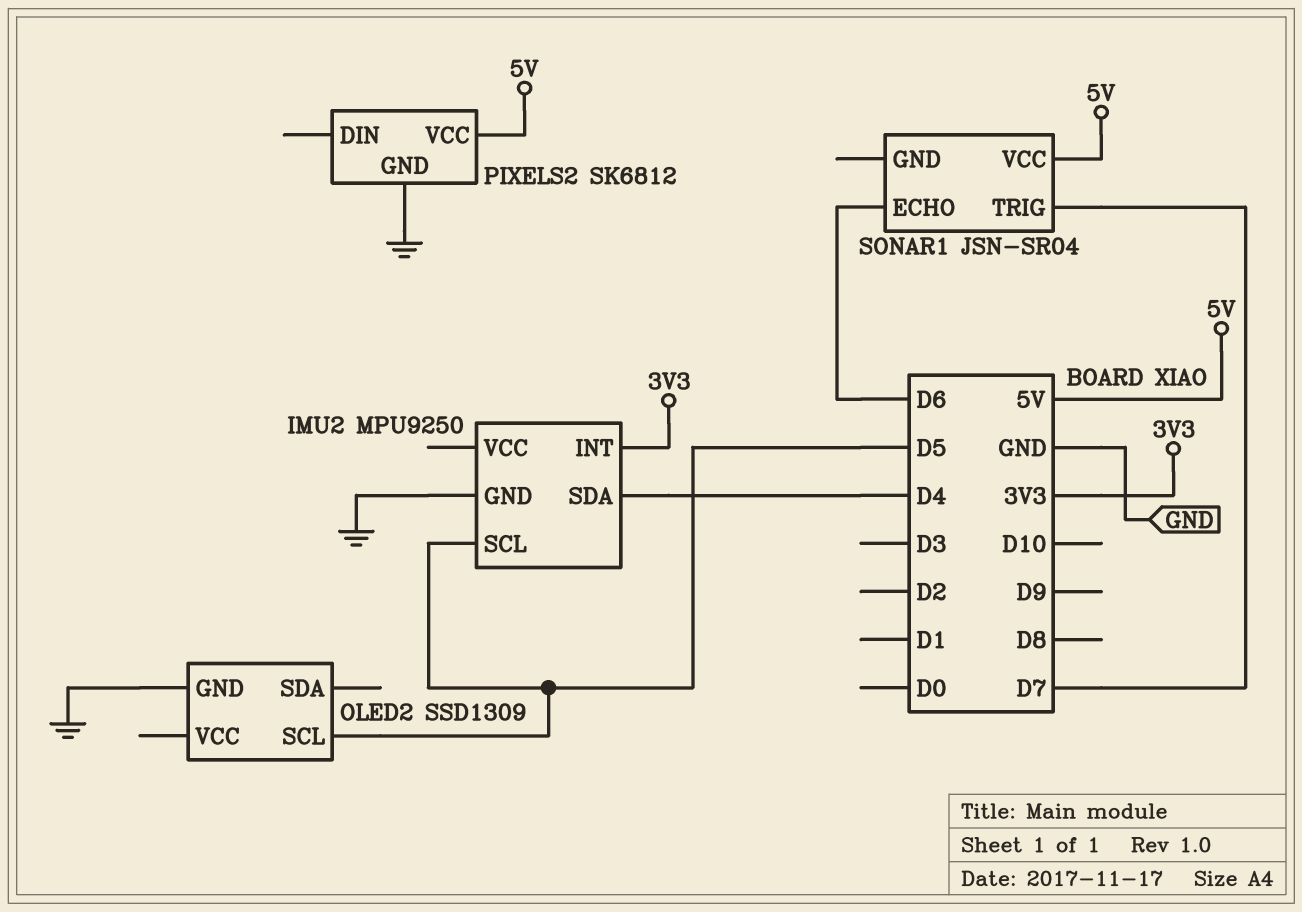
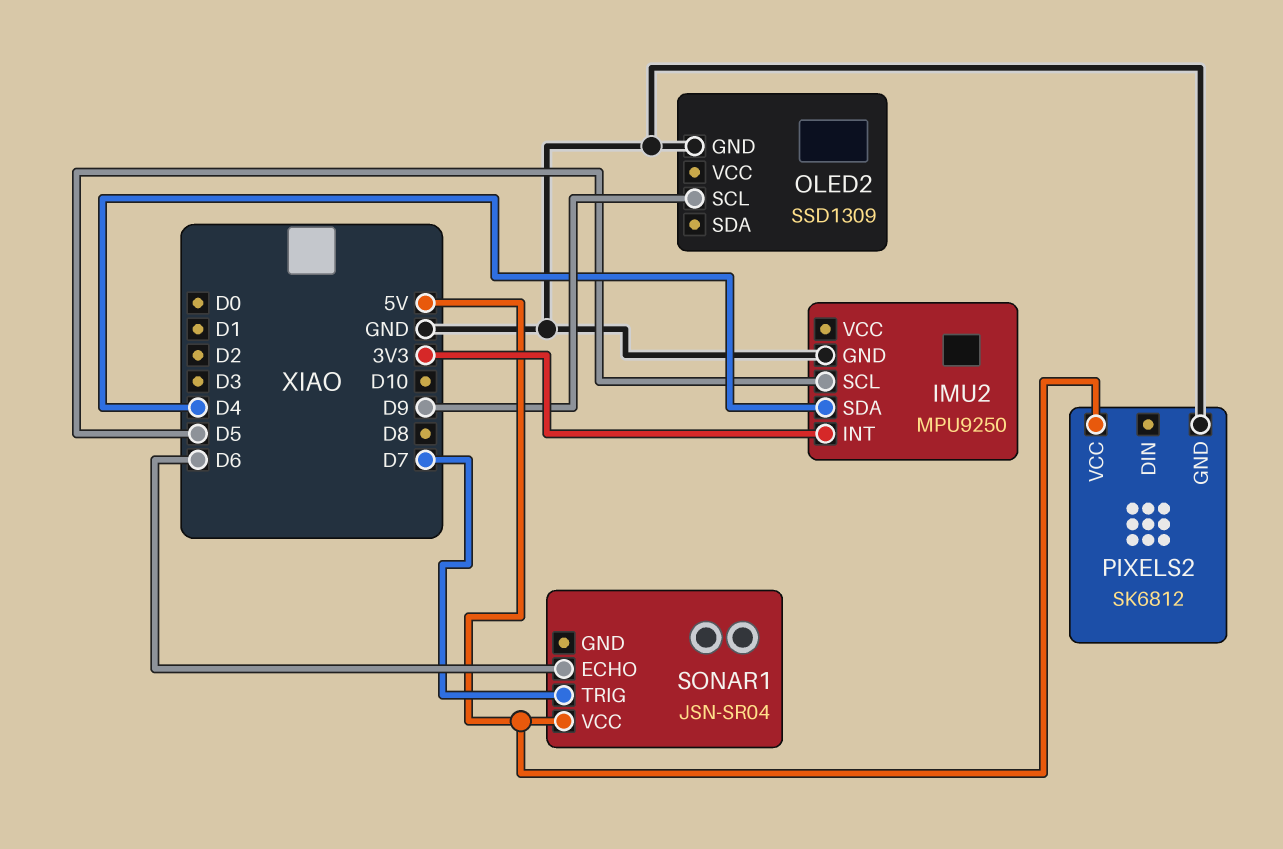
OLED2 pin SCL: D5 -> D9

